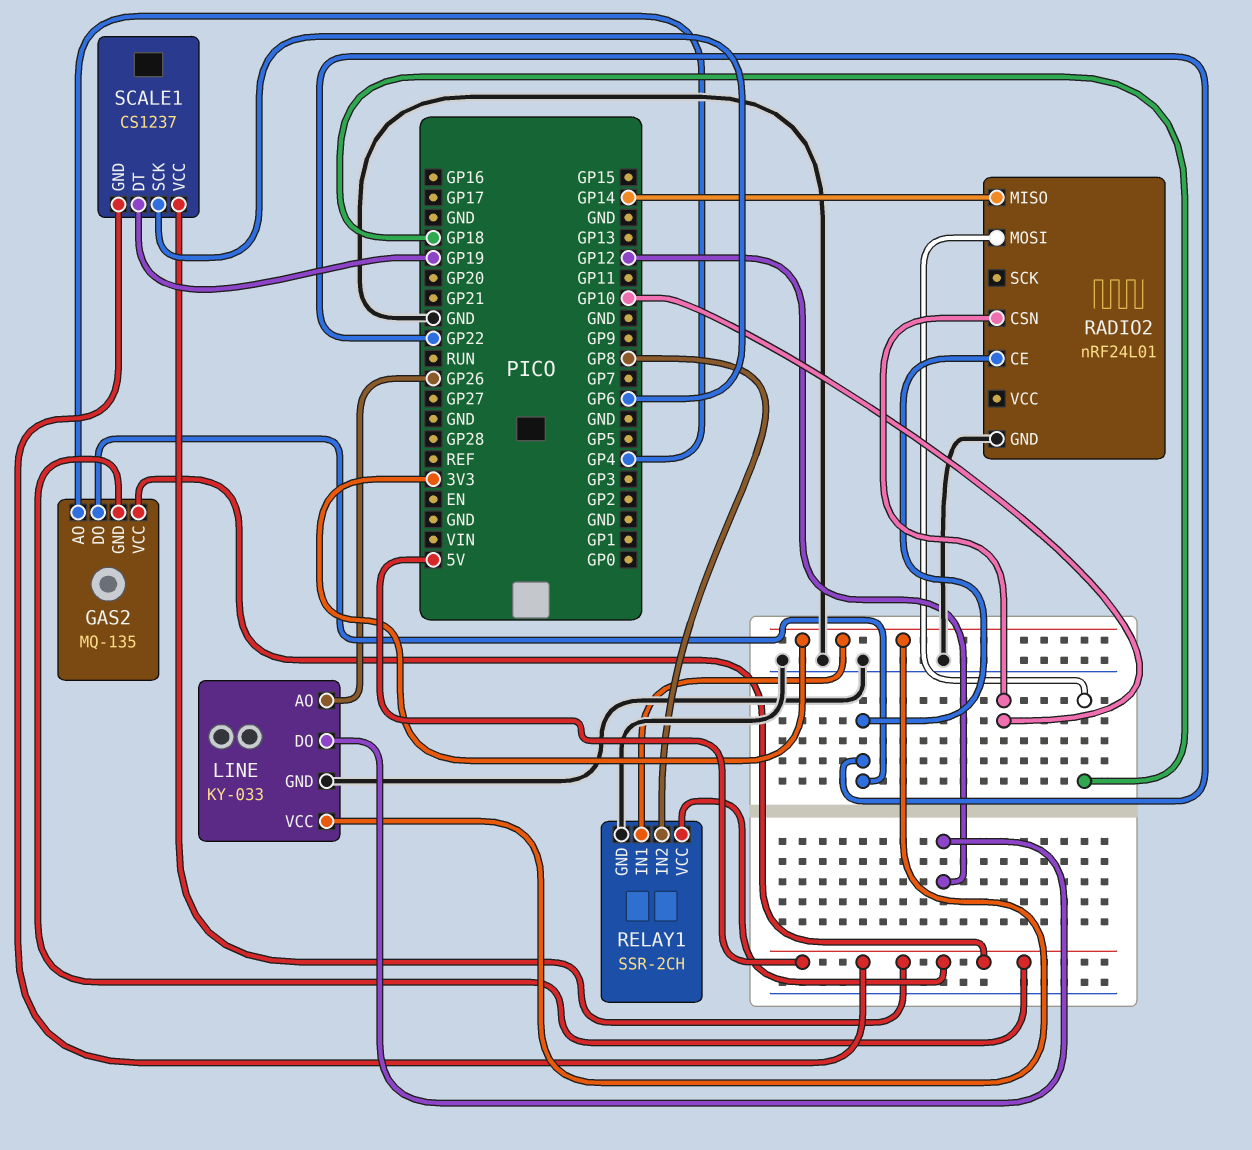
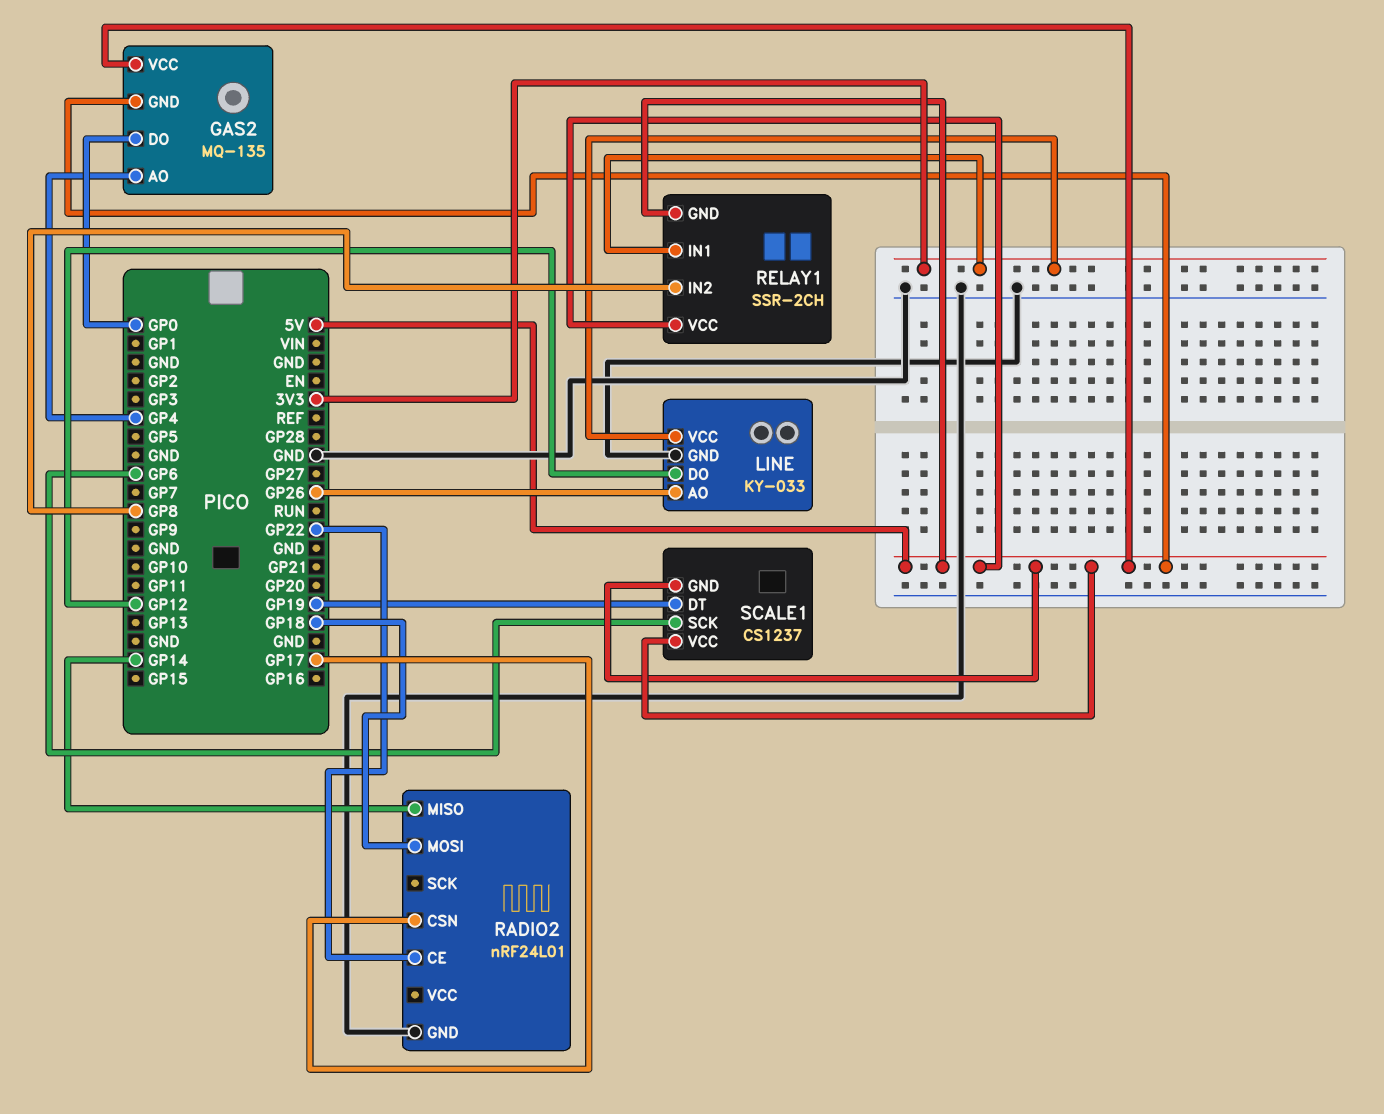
GAS2 pin DO: GP22 -> GP0
RADIO2 pin CSN: GP10 -> GP17
RELAY1 pin GND: GND -> 5V

